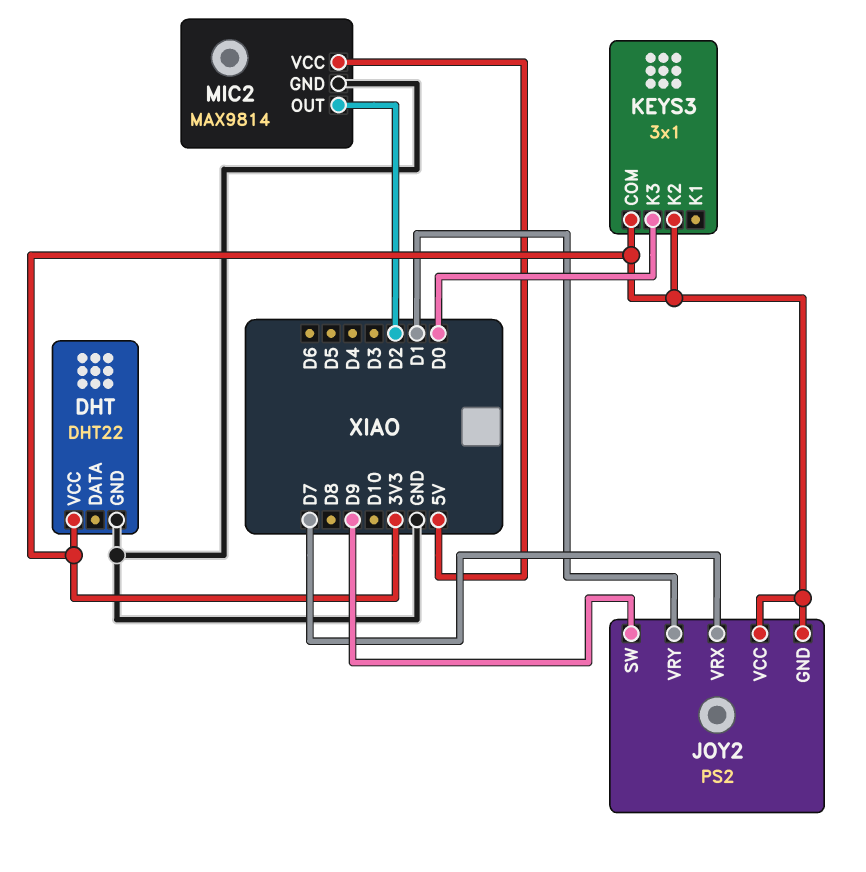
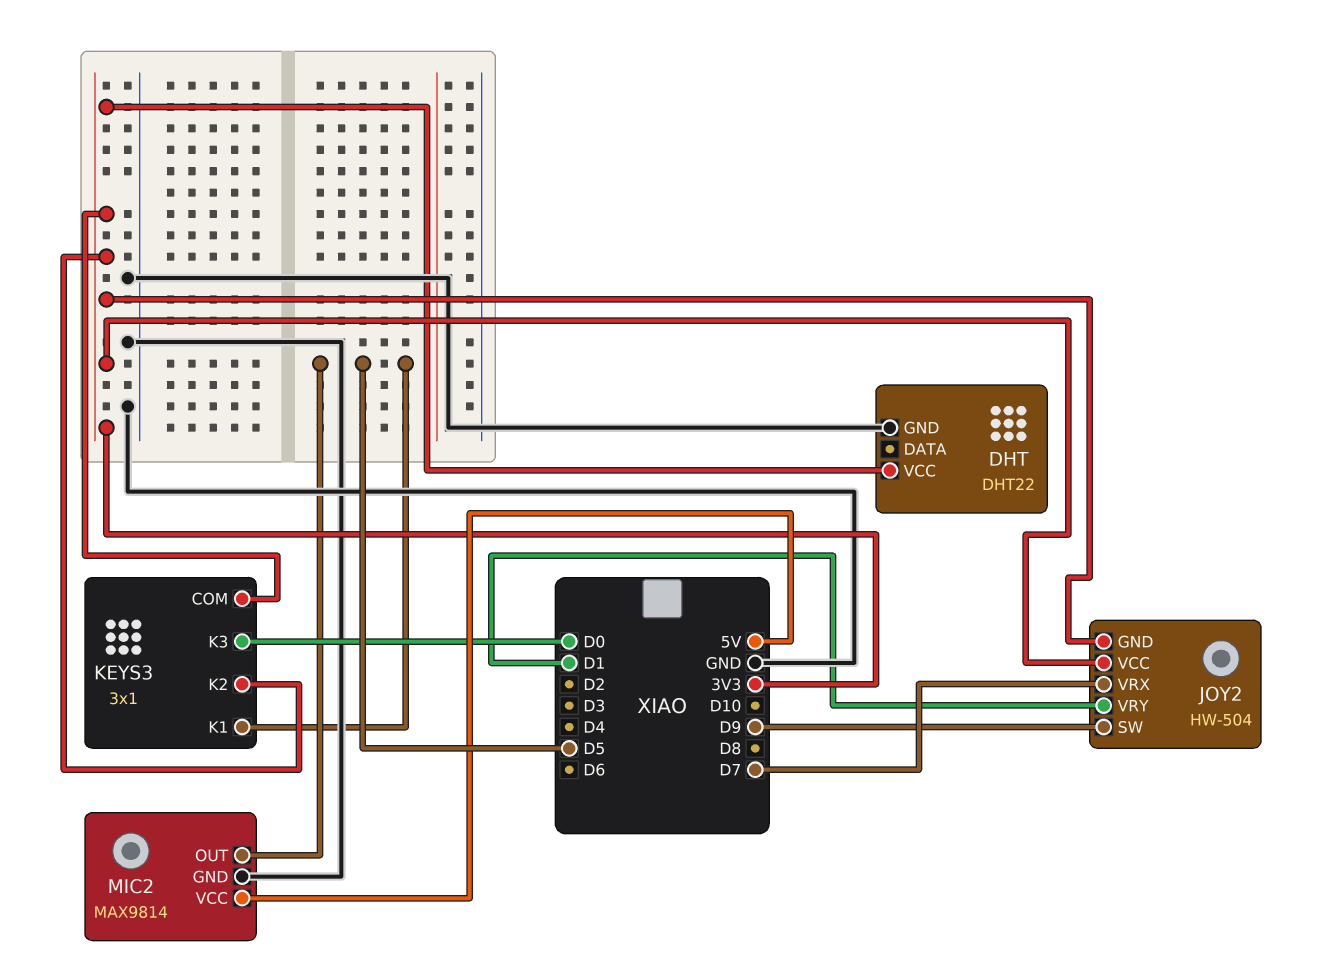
JOY2: PS2 -> HW-504
KEYS3 pin K1: none -> D5
MIC2 pin OUT: D2 -> D5

